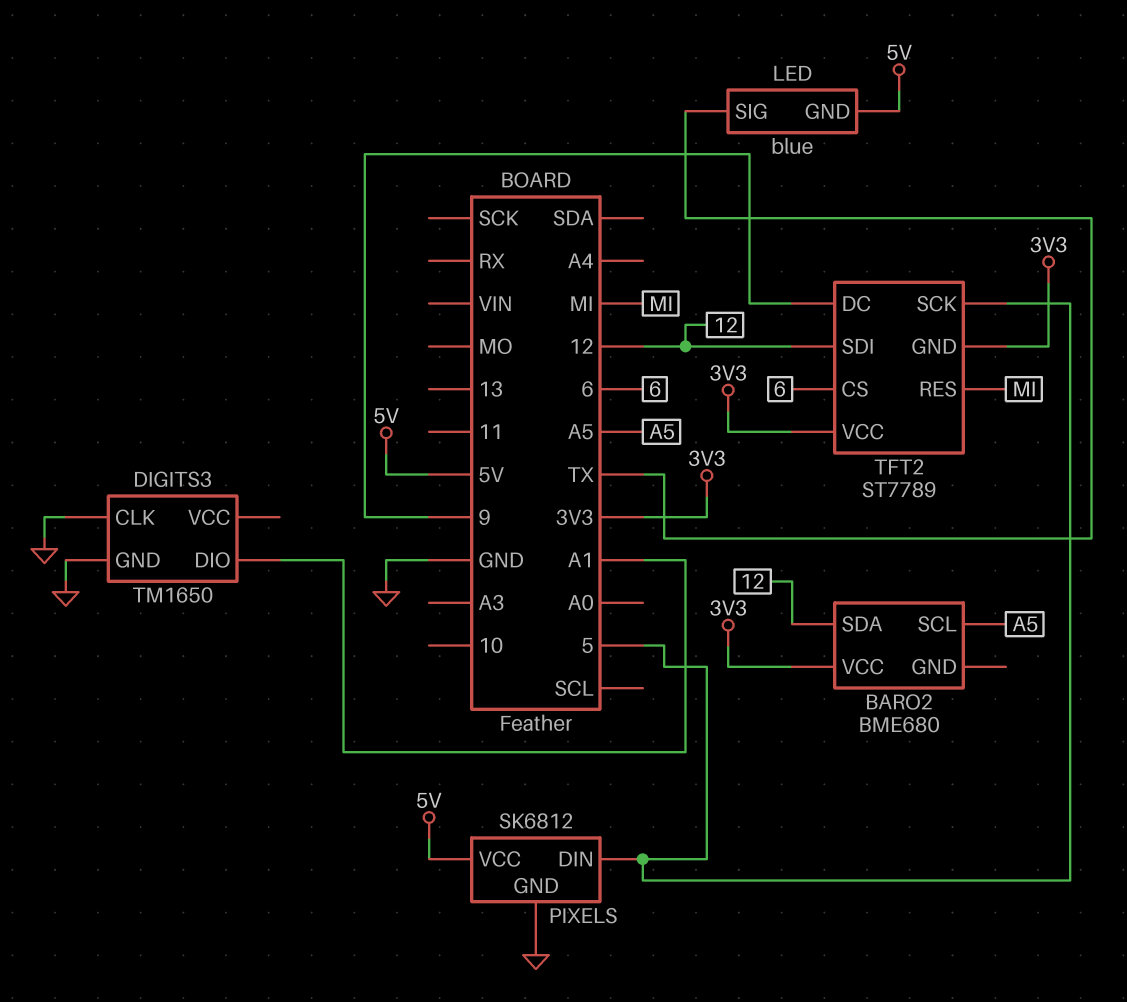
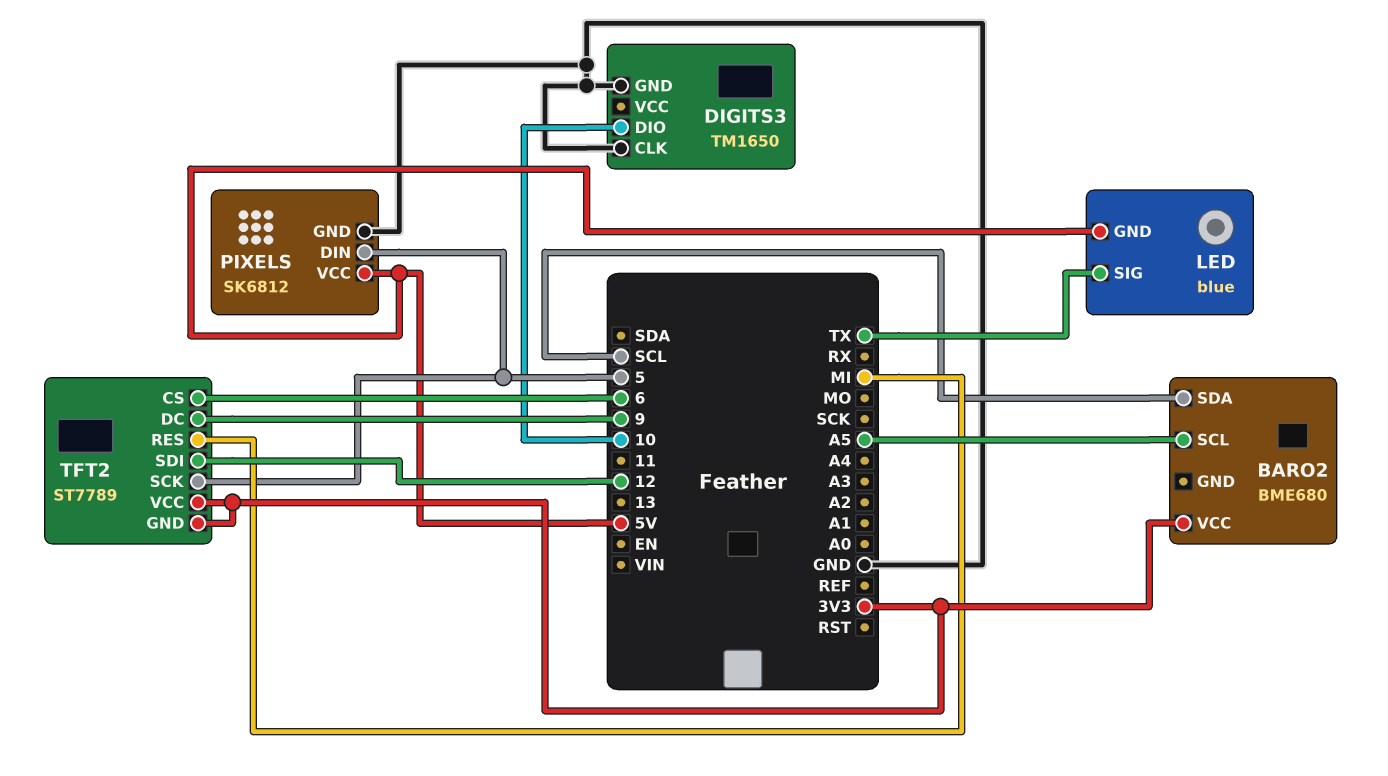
BARO2 pin SDA: 12 -> SCL
DIGITS3 pin DIO: A1 -> 10

